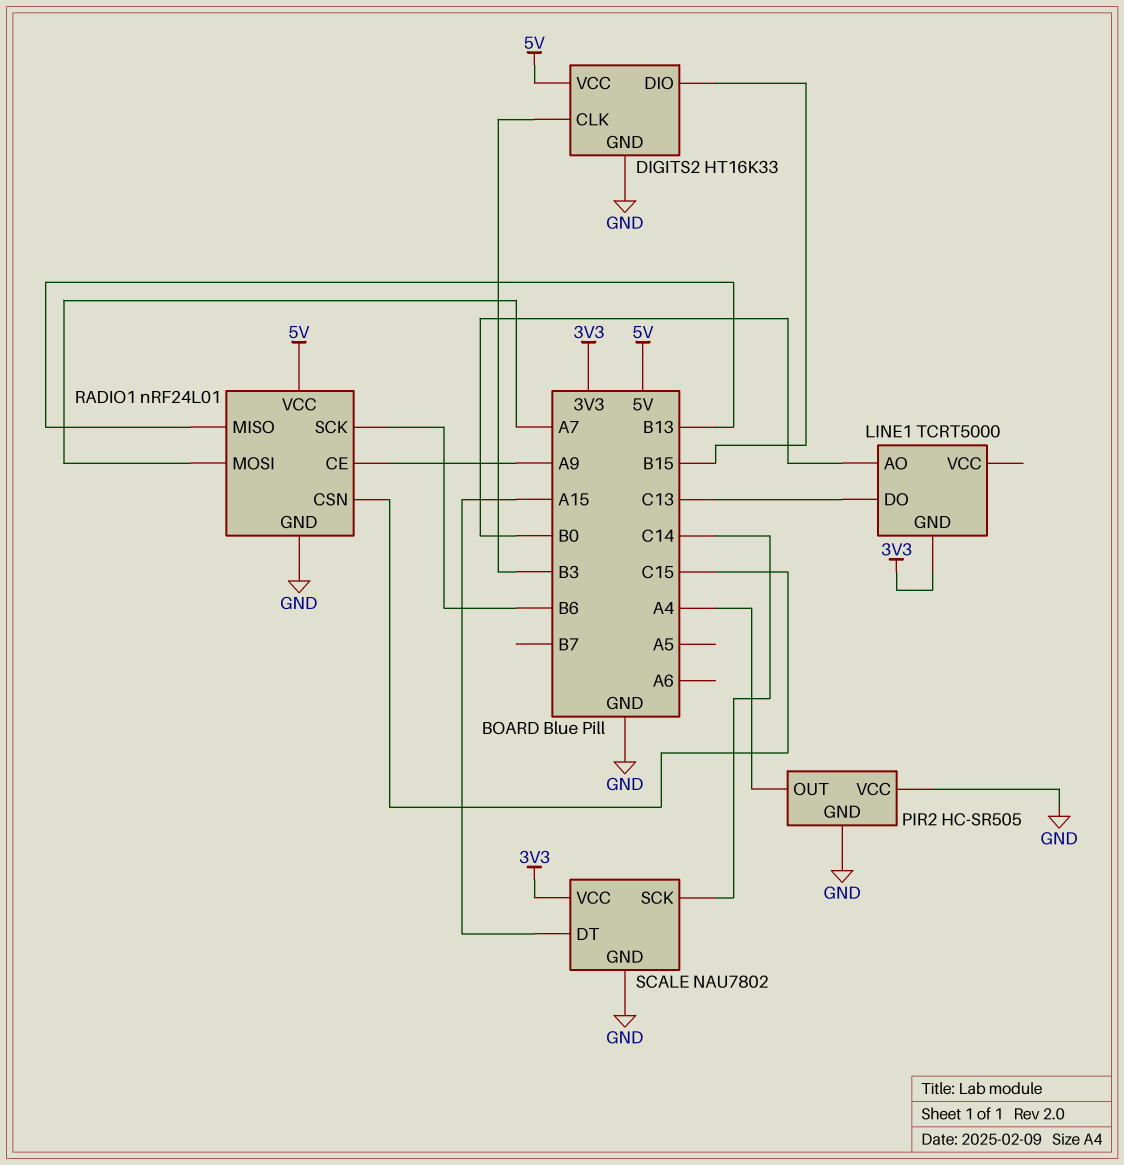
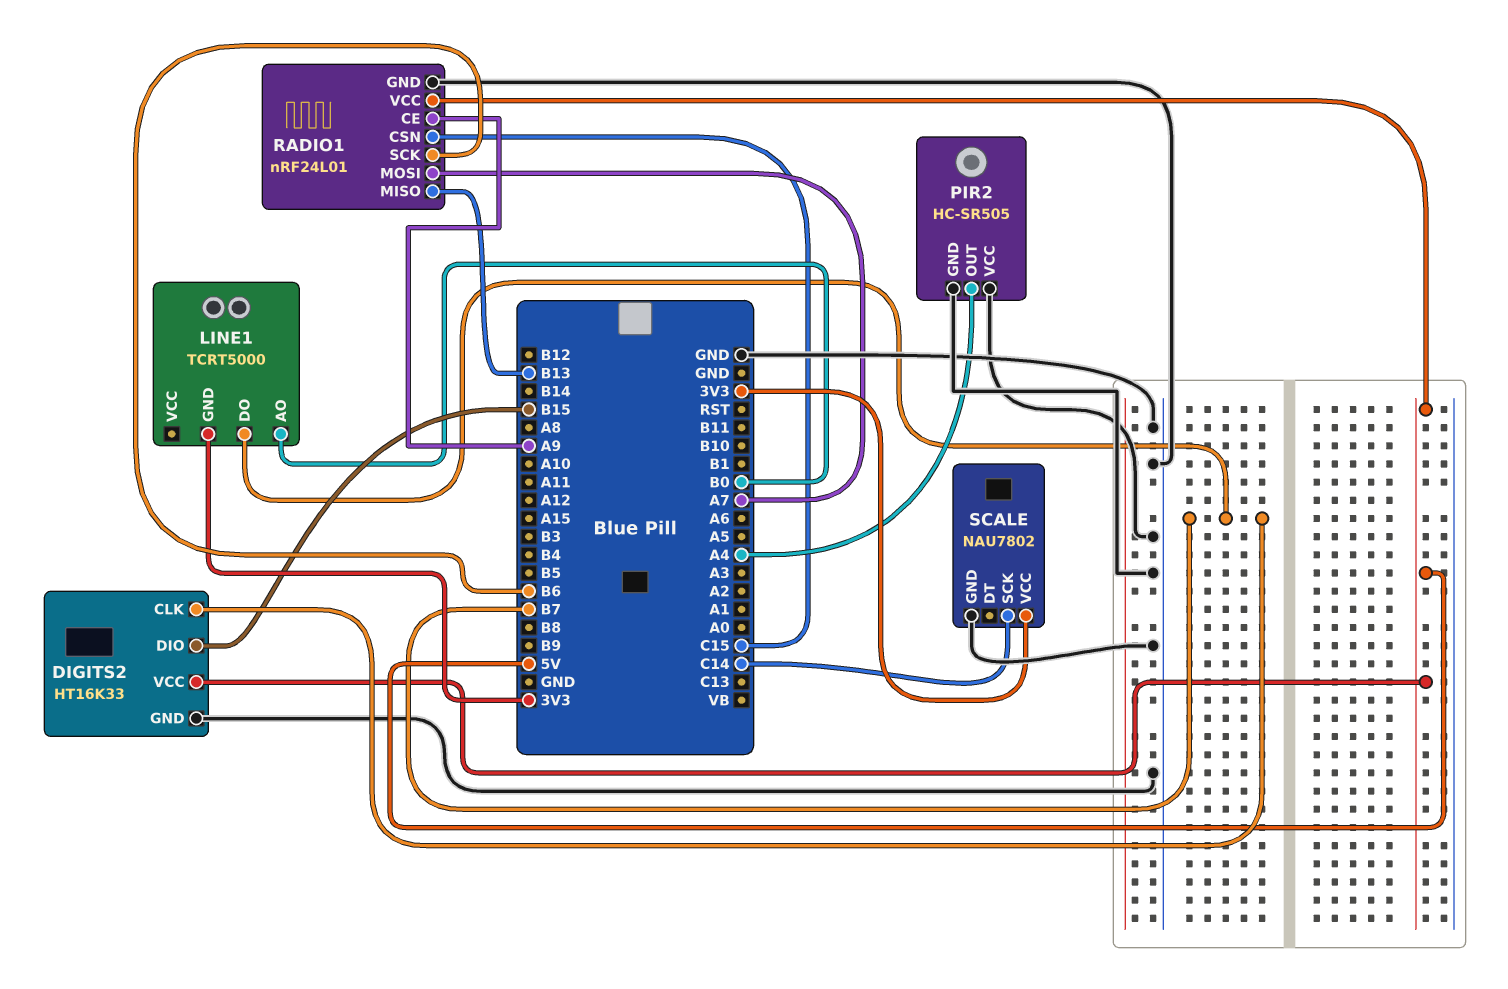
DIGITS2 pin CLK: B3 -> B7
LINE1 pin DO: C13 -> B7
SCALE pin DT: A15 -> none

